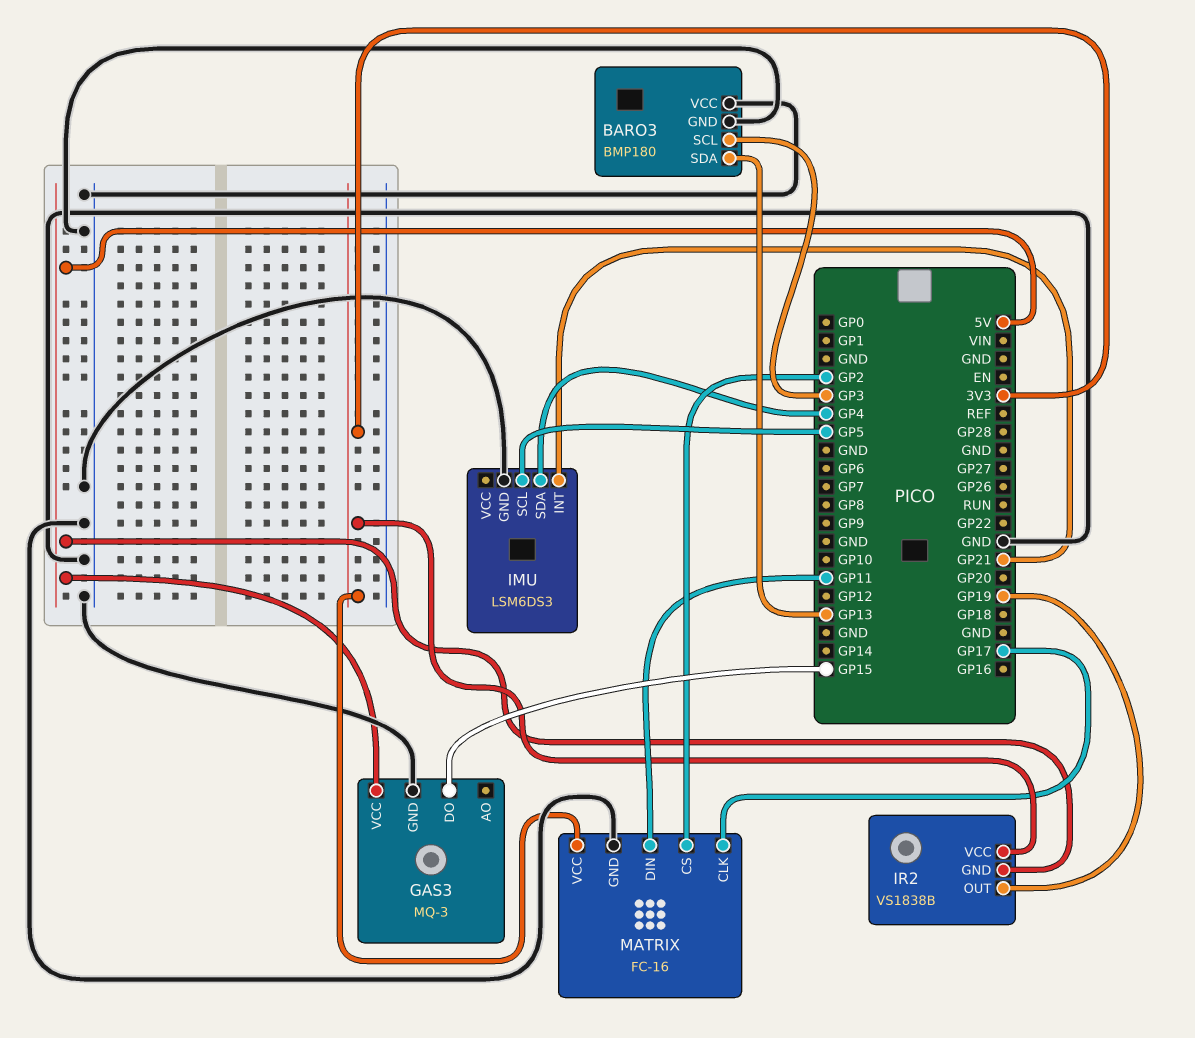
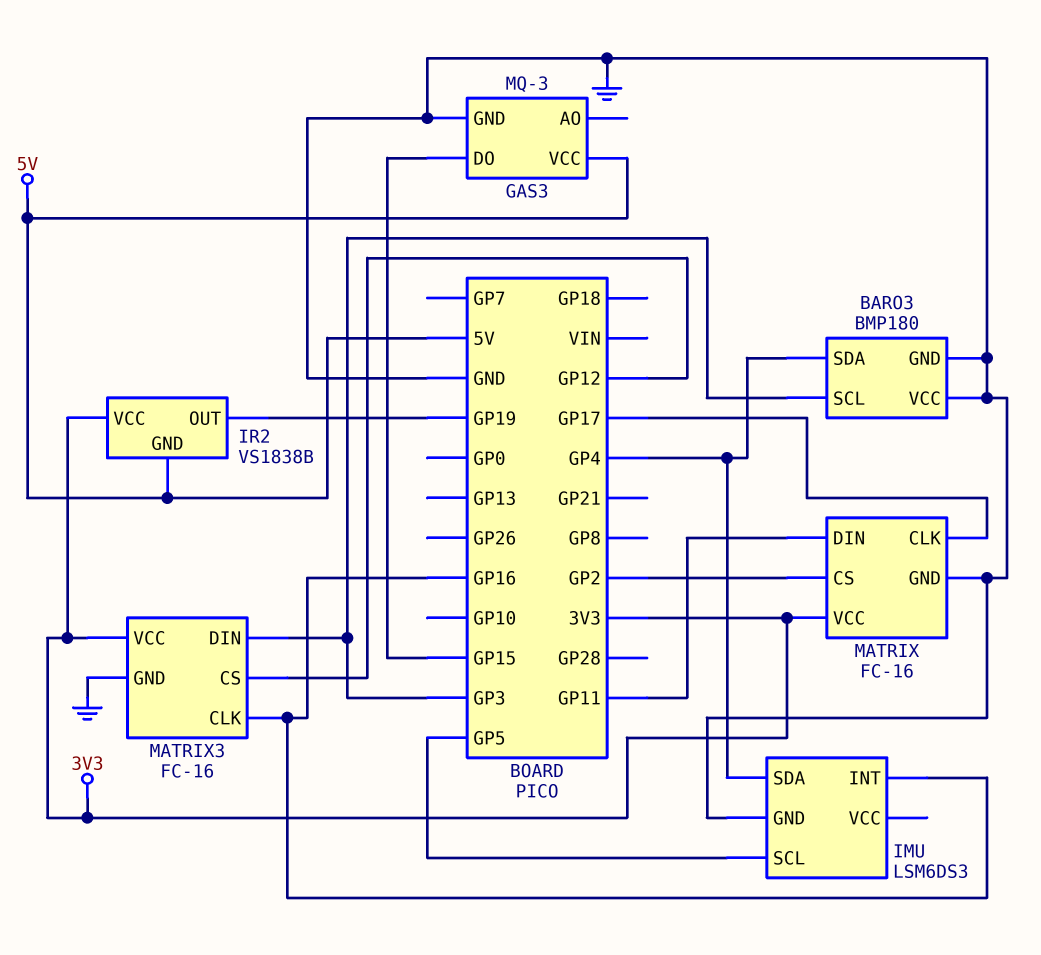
BARO3 pin SDA: GP13 -> GP4
IMU pin INT: GP21 -> GP16
MATRIX3: none -> FC-16
MATRIX3 pin CLK: none -> GP16
MATRIX3 pin CS: none -> GP12
MATRIX3 pin DIN: none -> GP3
MATRIX3 pin GND: none -> GND
MATRIX3 pin VCC: none -> 3V3

